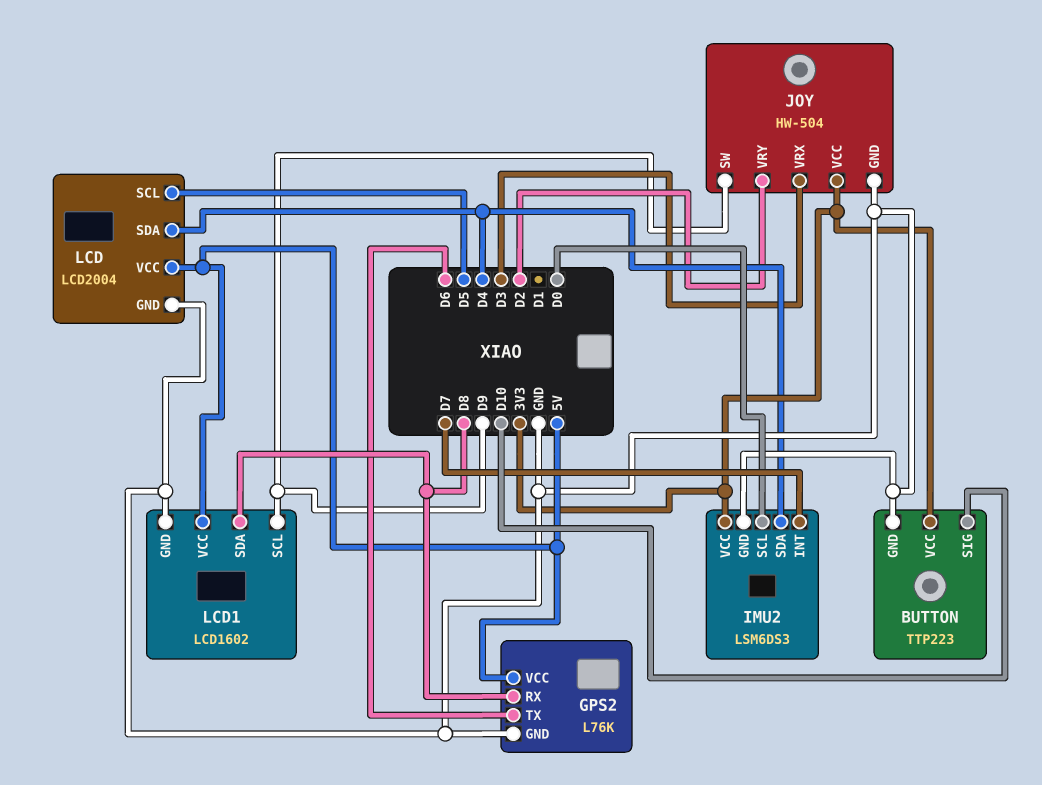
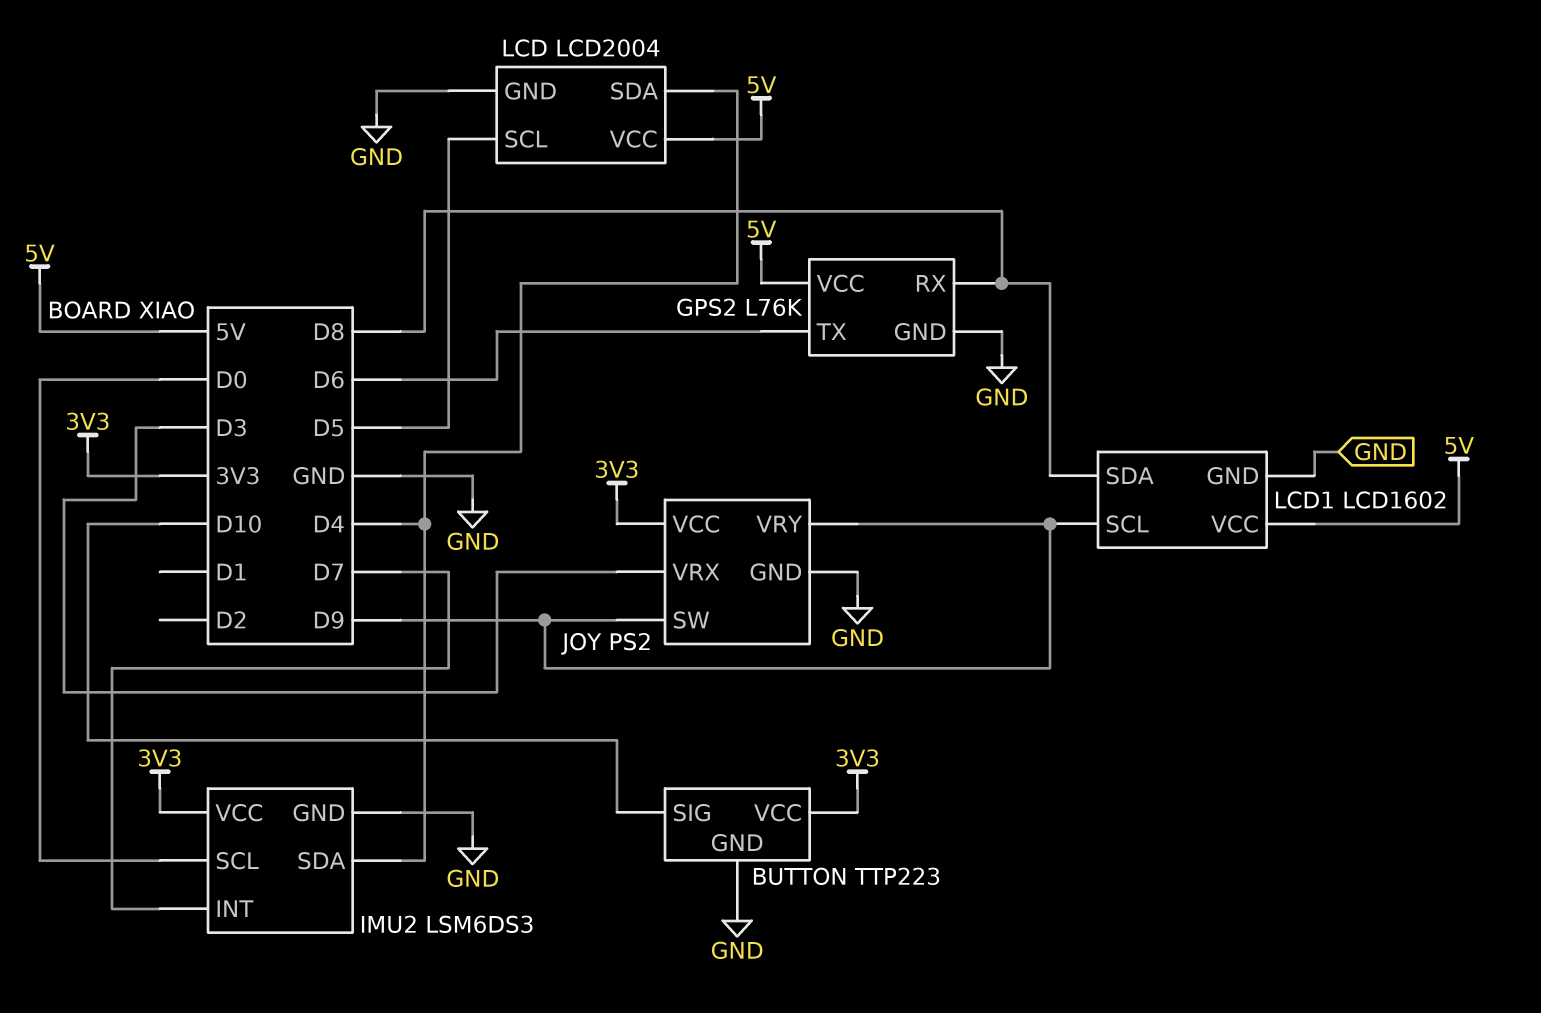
JOY: HW-504 -> PS2
JOY pin VRY: D2 -> D9

